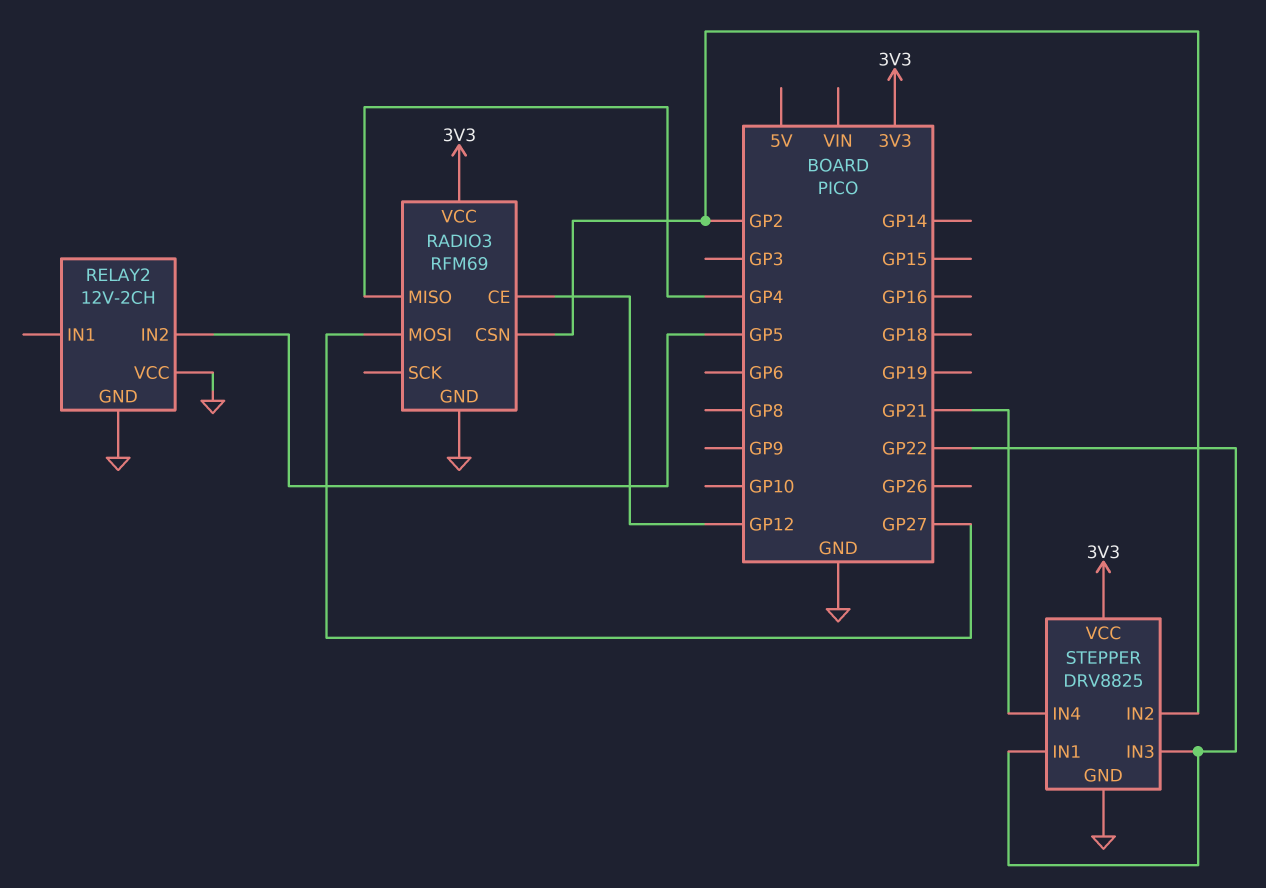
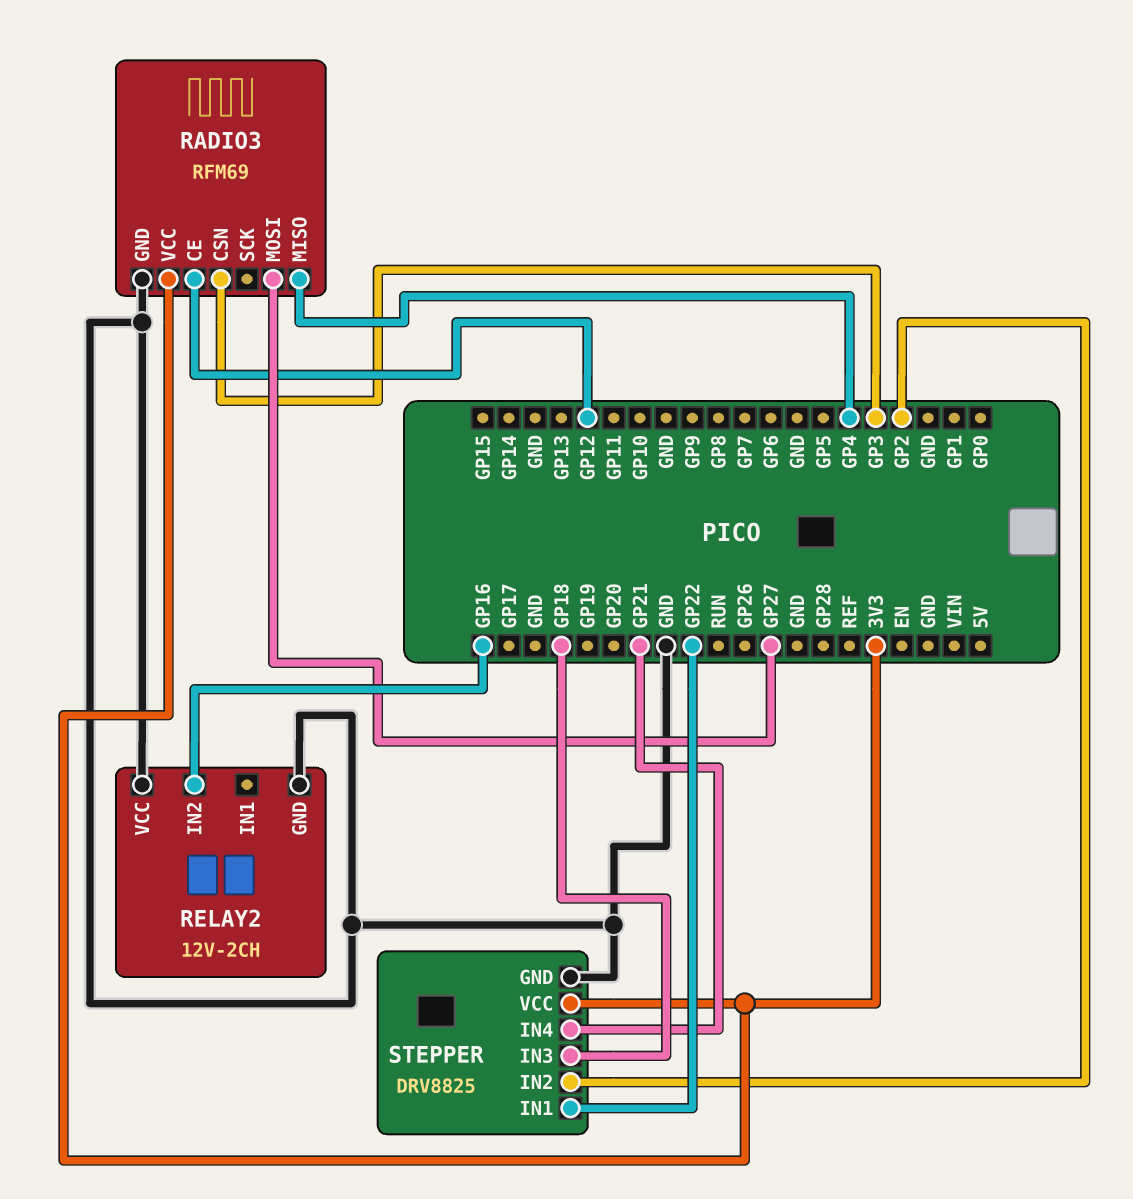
RADIO3 pin CSN: GP2 -> GP3
RELAY2 pin IN2: GP5 -> GP16
STEPPER pin IN3: GP22 -> GP18

